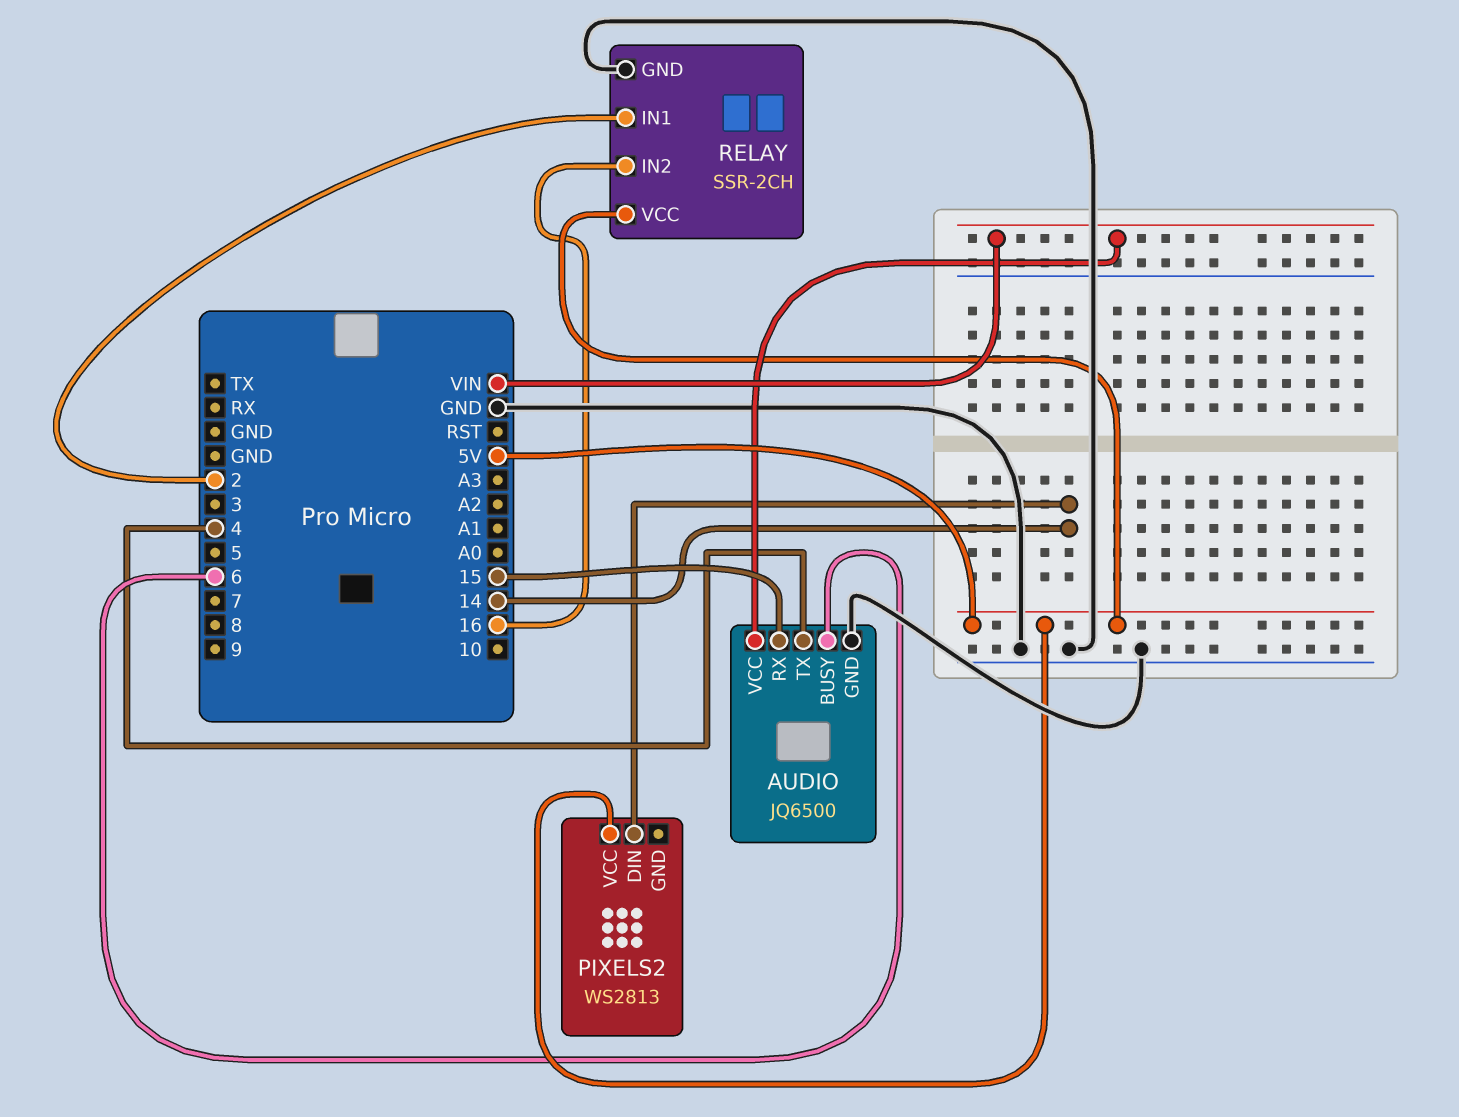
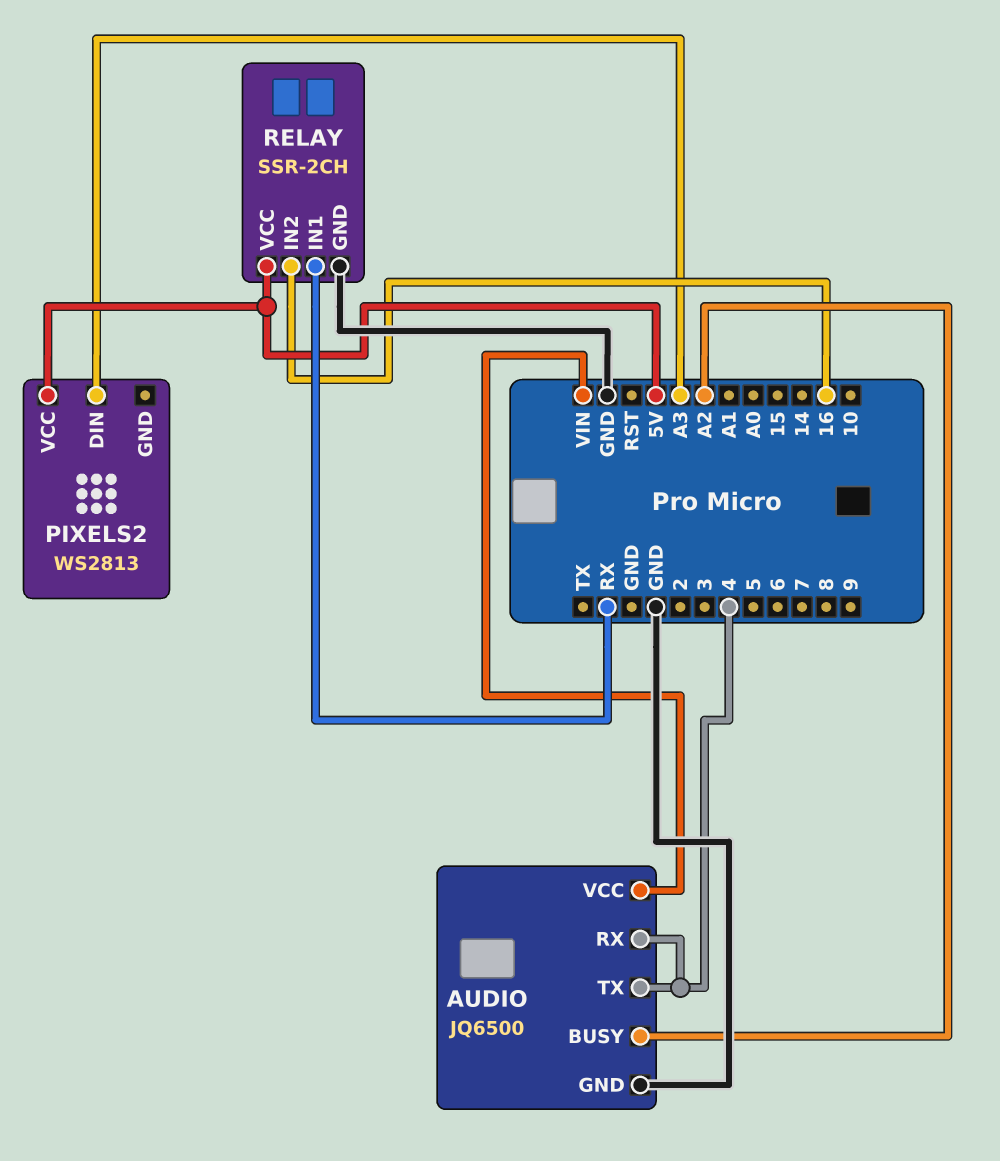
AUDIO pin BUSY: 6 -> A2
AUDIO pin RX: 15 -> 4
PIXELS2 pin DIN: 14 -> A3
RELAY pin IN1: 2 -> RX

